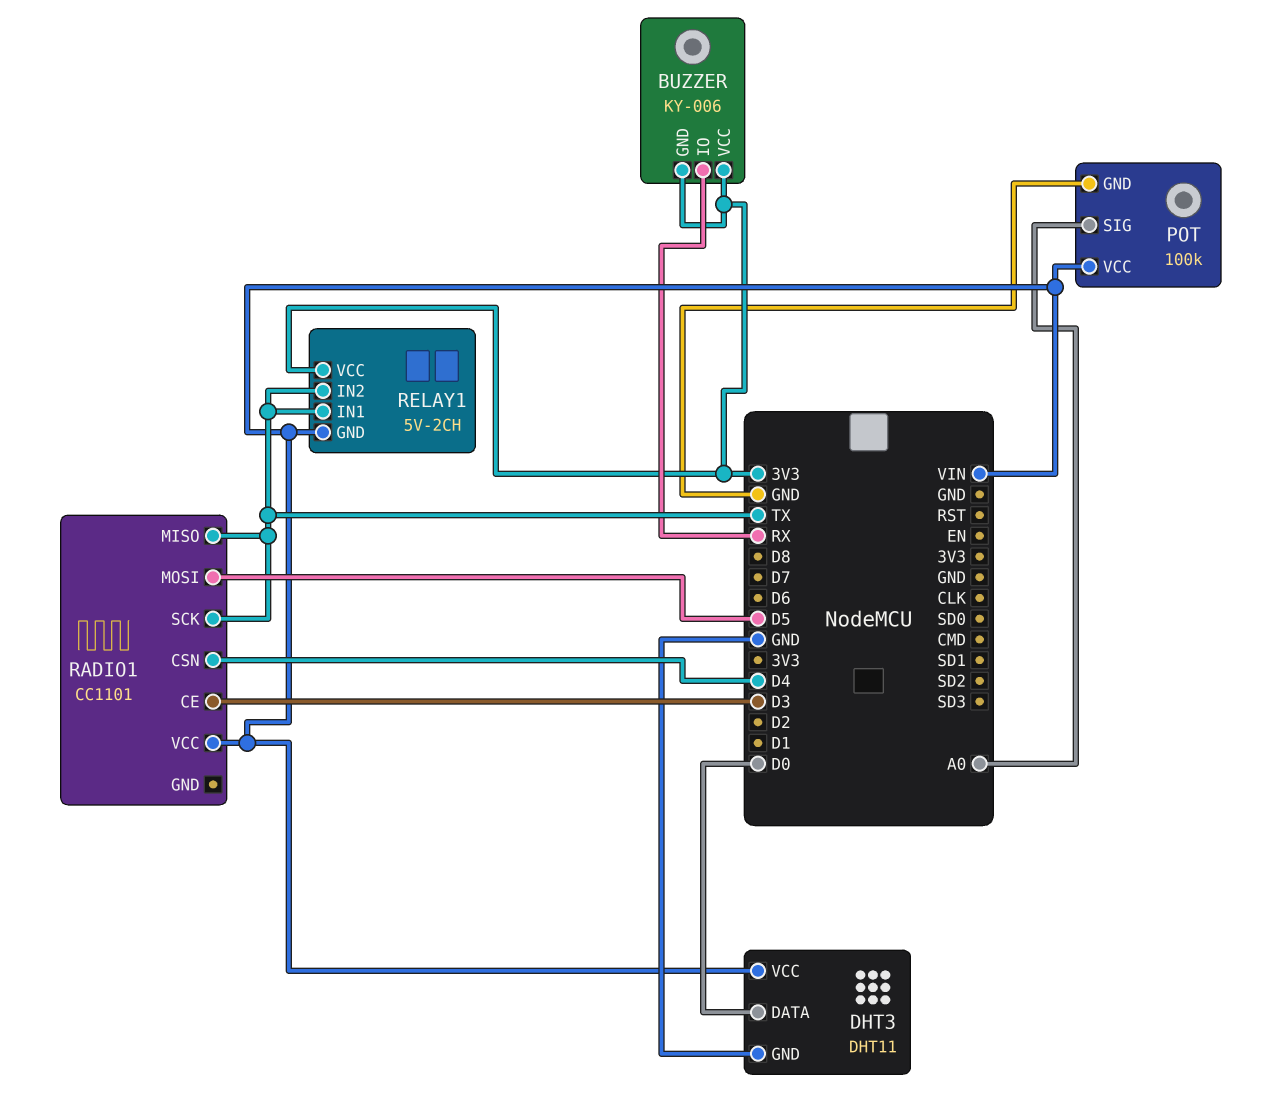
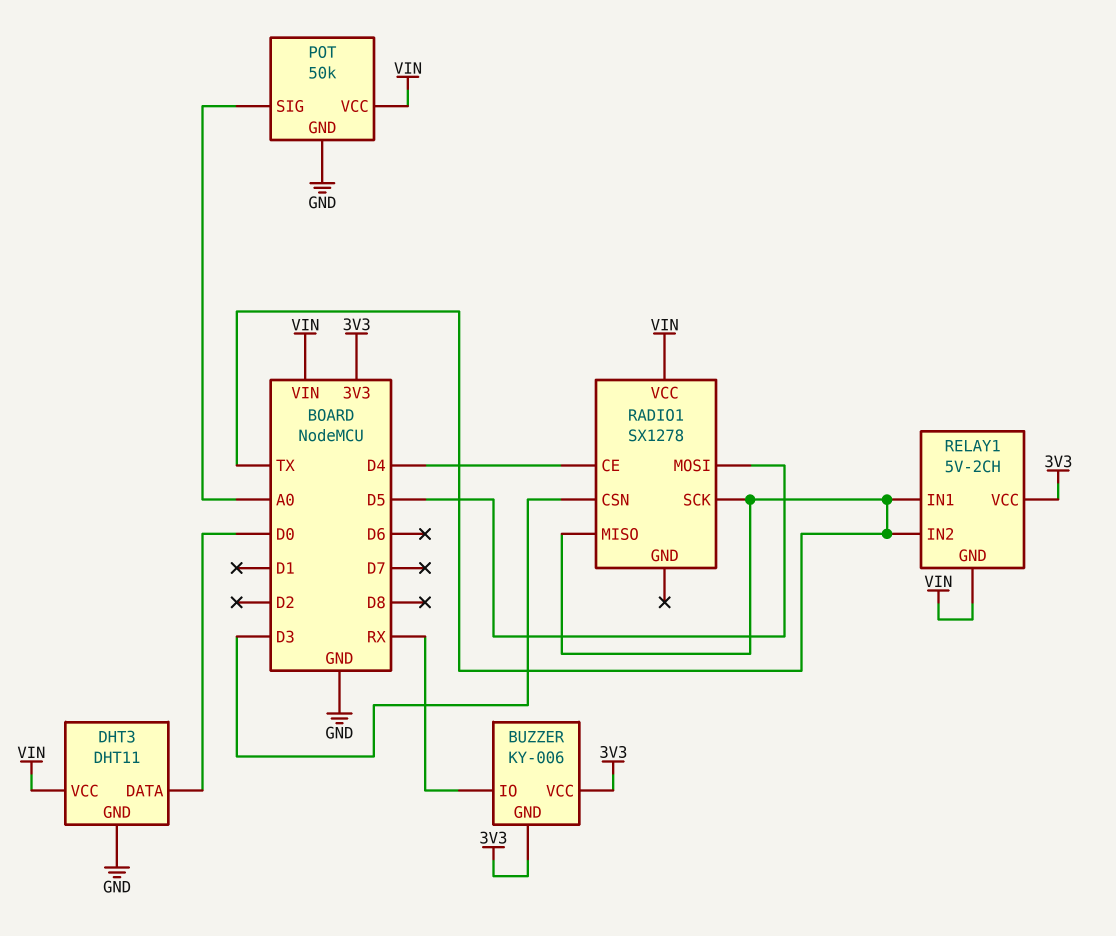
POT: 100k -> 50k
RADIO1: CC1101 -> SX1278
RADIO1 pin CE: D3 -> D4
RADIO1 pin CSN: D4 -> D3

